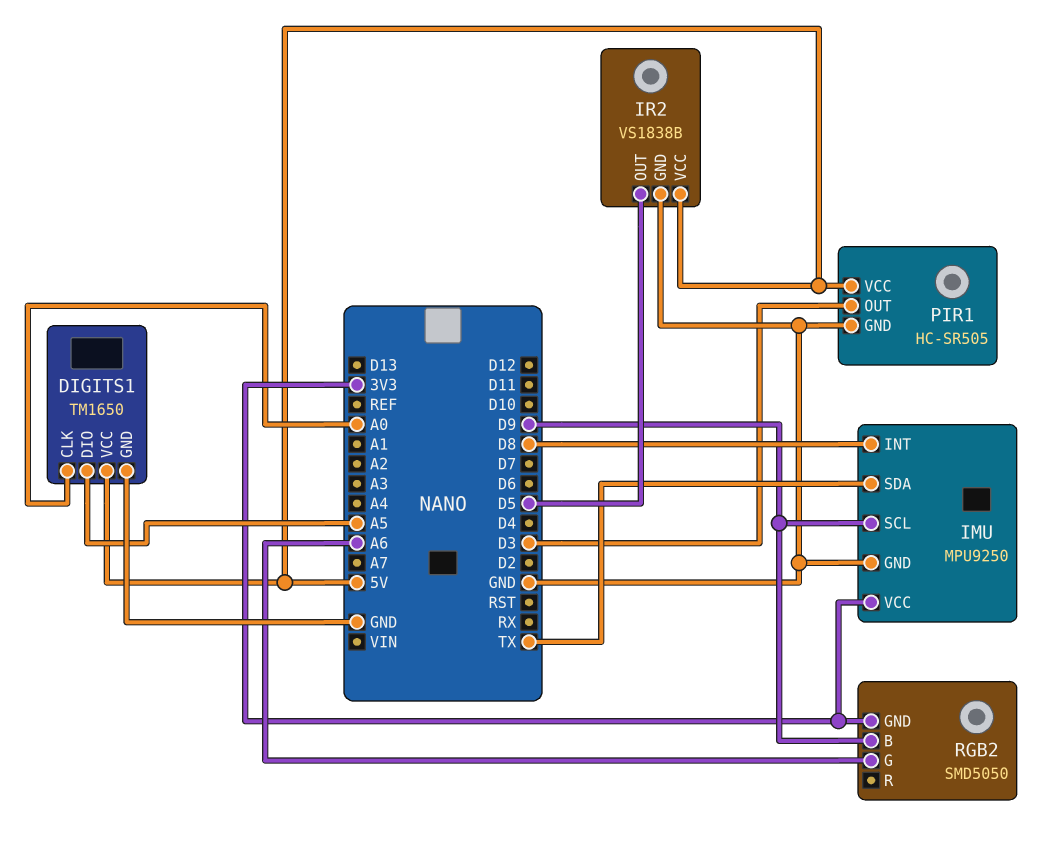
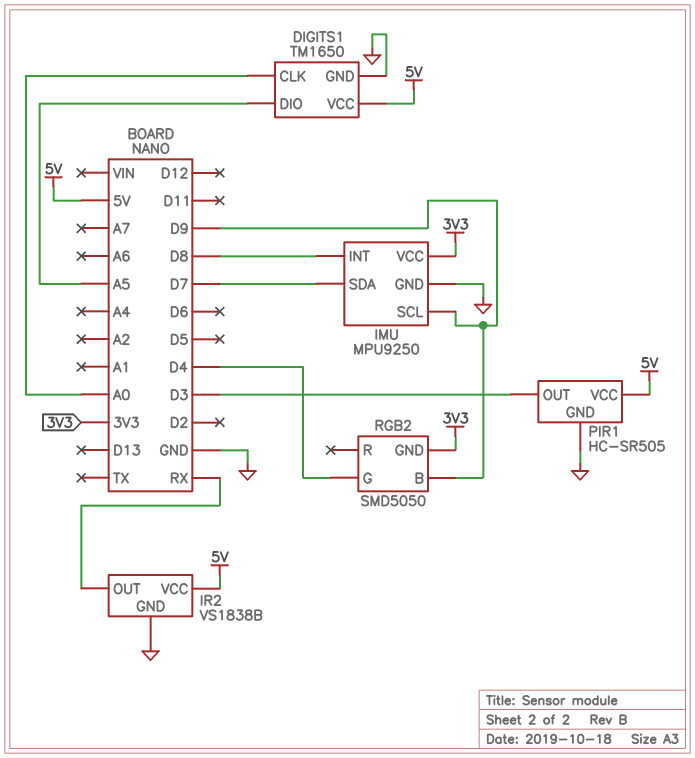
IMU pin SDA: TX -> D7
IR2 pin OUT: D5 -> RX
RGB2 pin G: A6 -> D4

